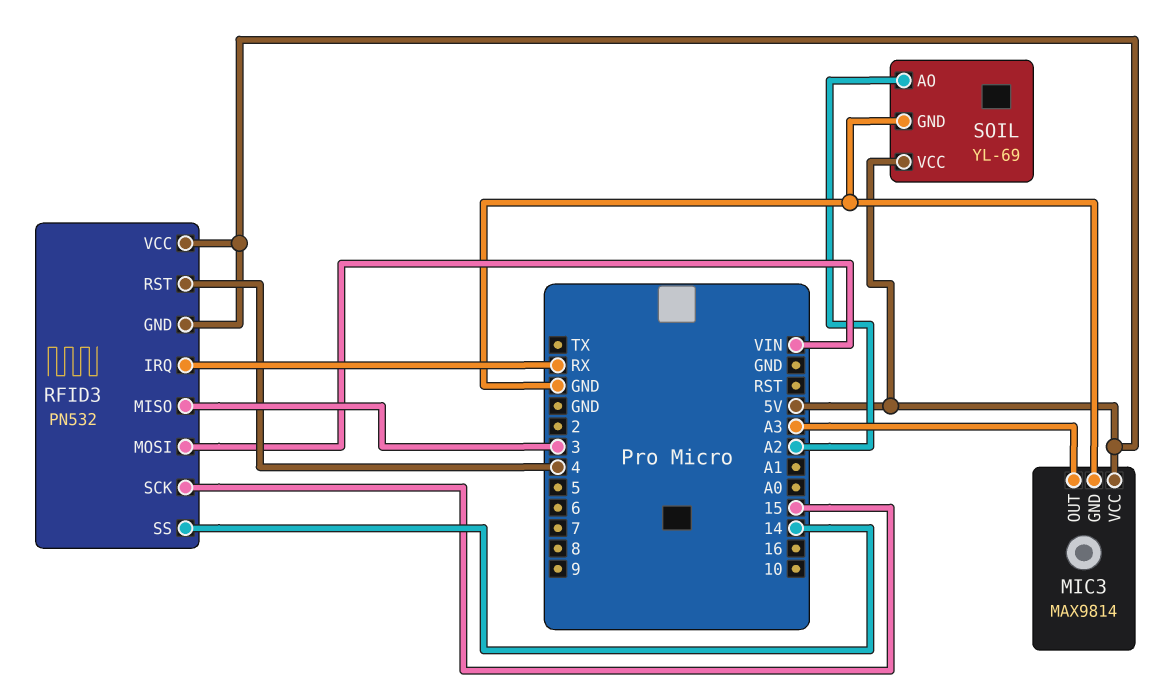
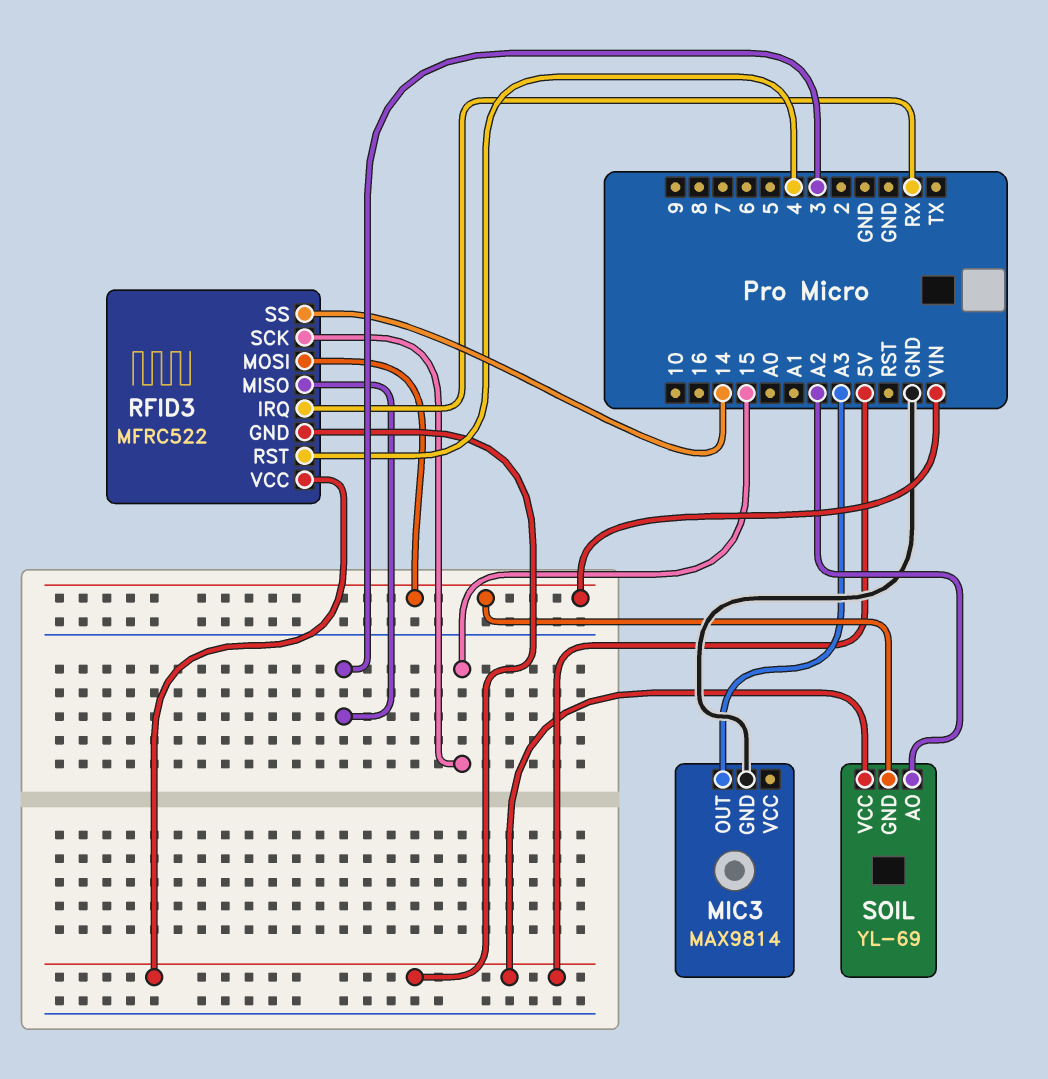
MIC3 pin VCC: 5V -> none
RFID3: PN532 -> MFRC522
SOIL pin GND: GND -> VIN

